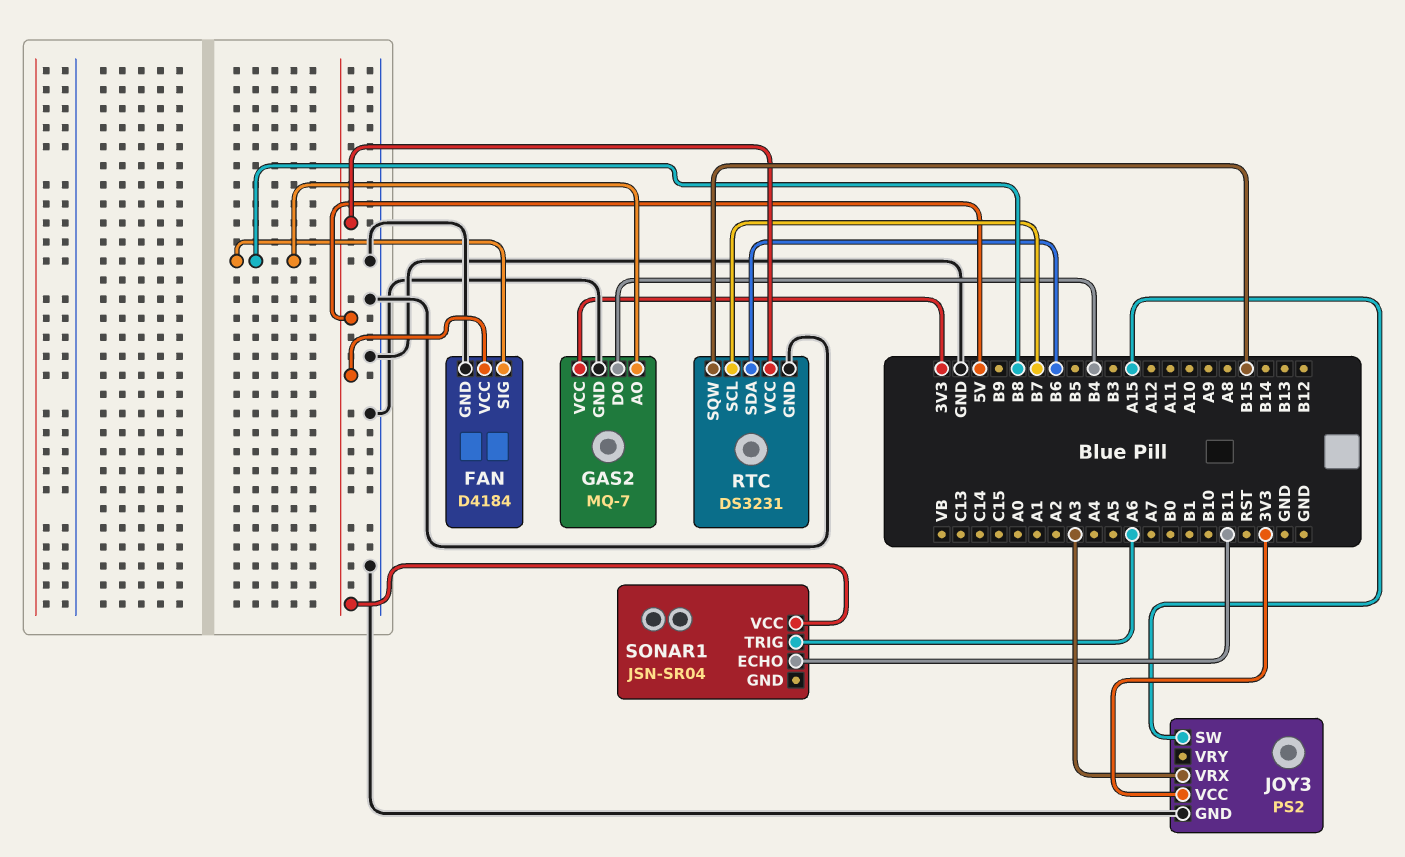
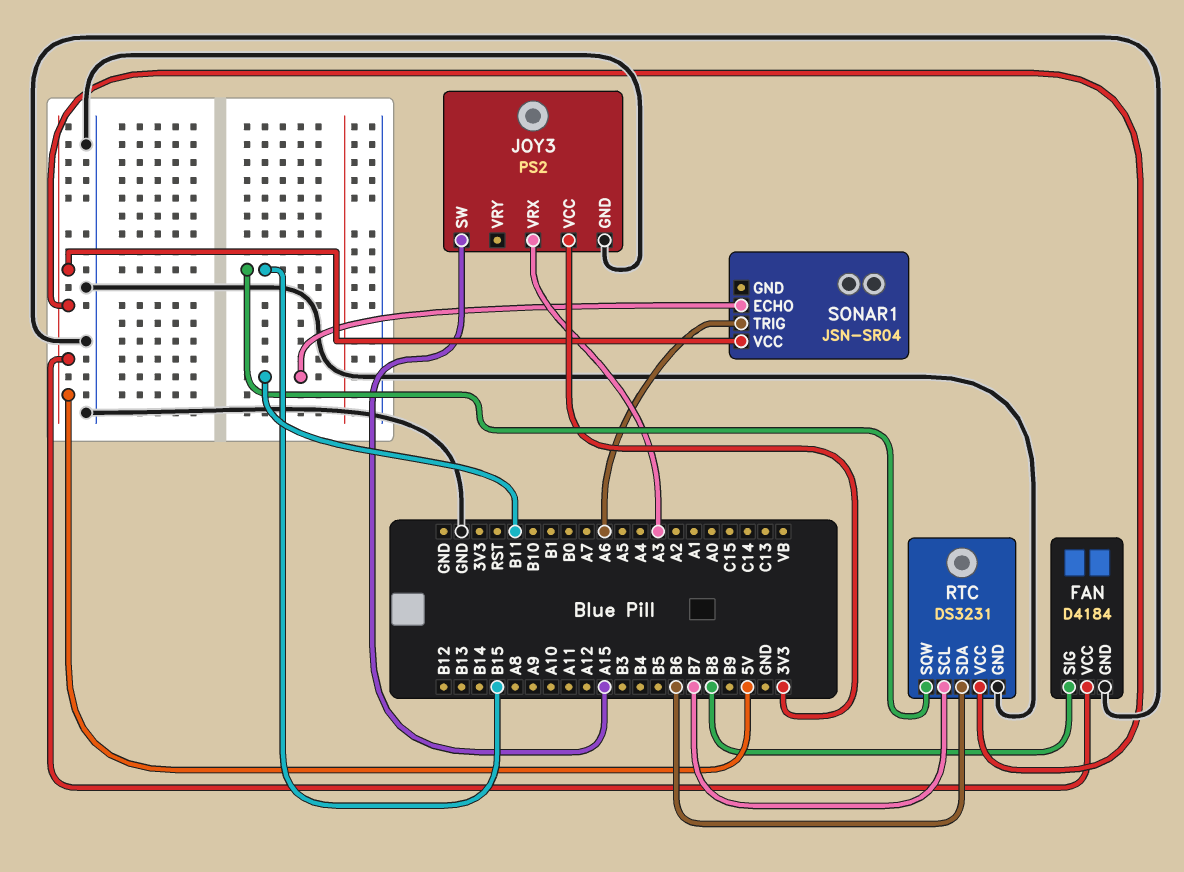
GAS2: MQ-7 -> none
GAS2 pin AO: B8 -> none
GAS2 pin DO: B4 -> none
GAS2 pin GND: GND -> none
GAS2 pin VCC: 3V3 -> none

